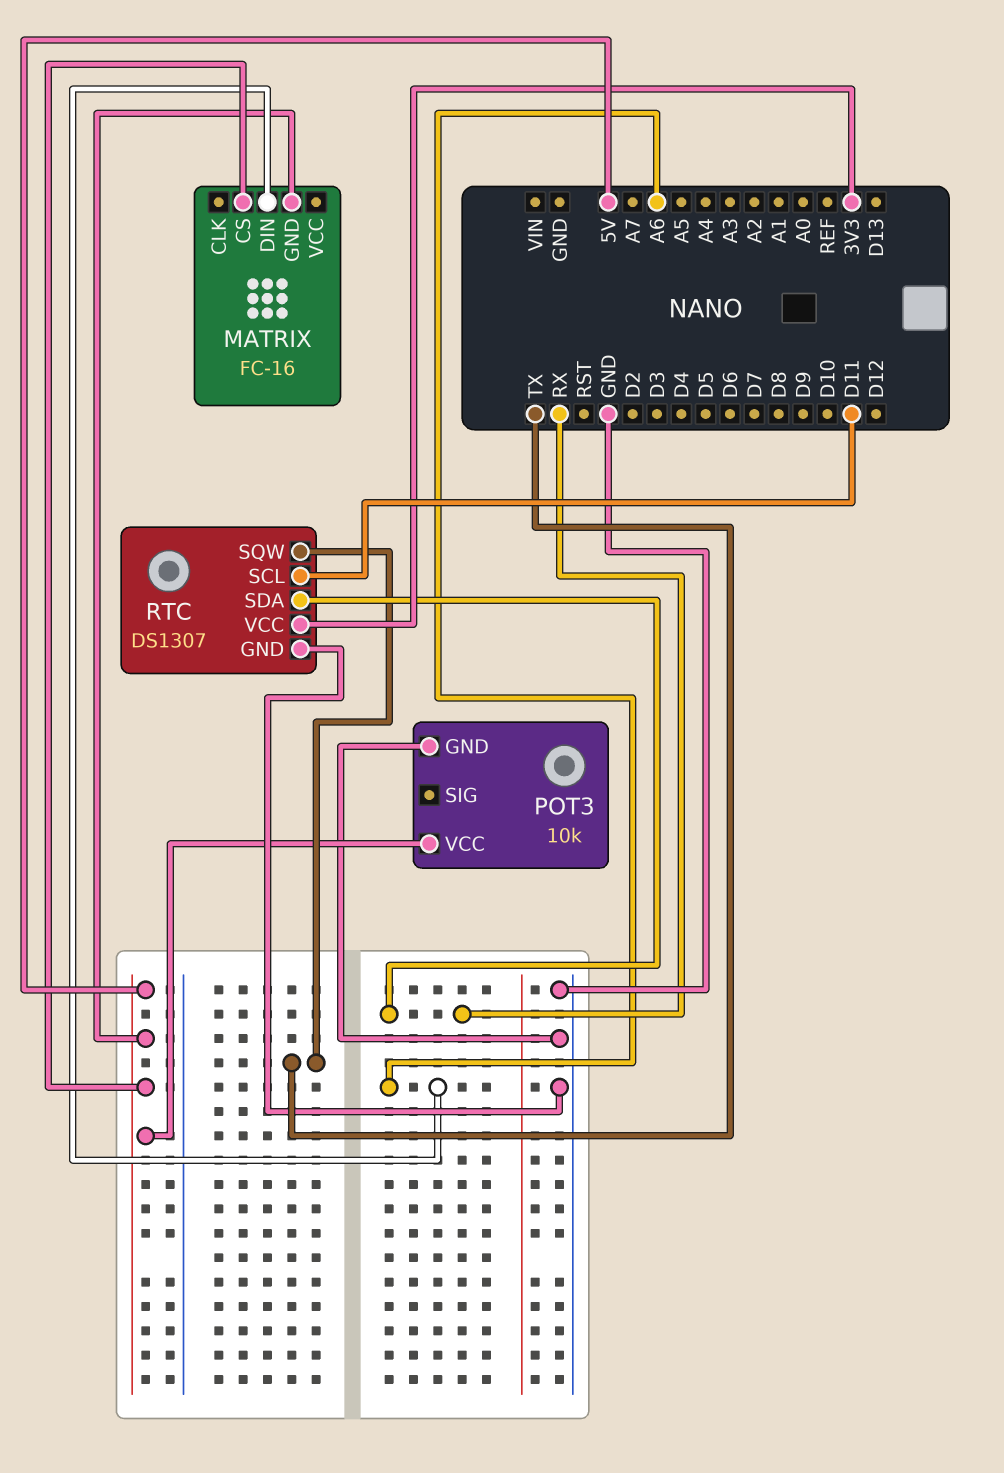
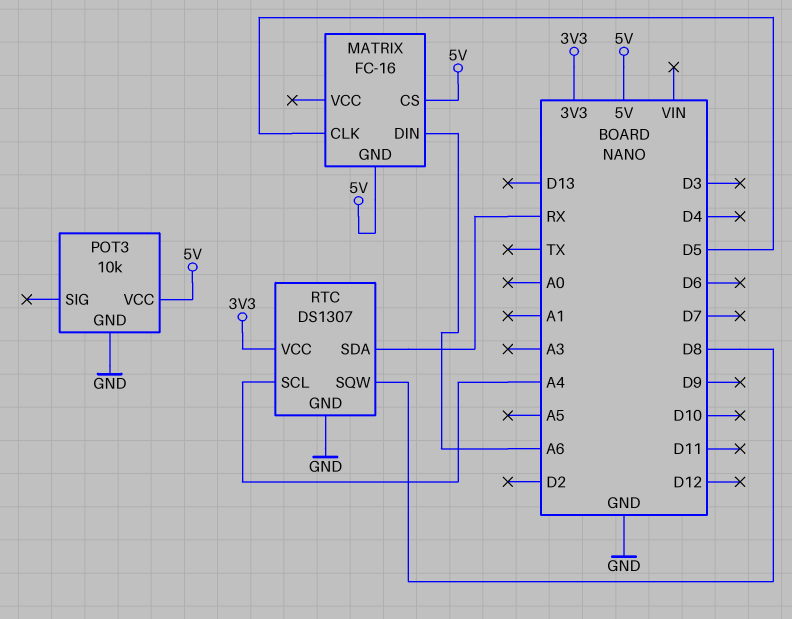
MATRIX pin CLK: none -> D5
RTC pin SCL: D11 -> A4
RTC pin SQW: TX -> D8

